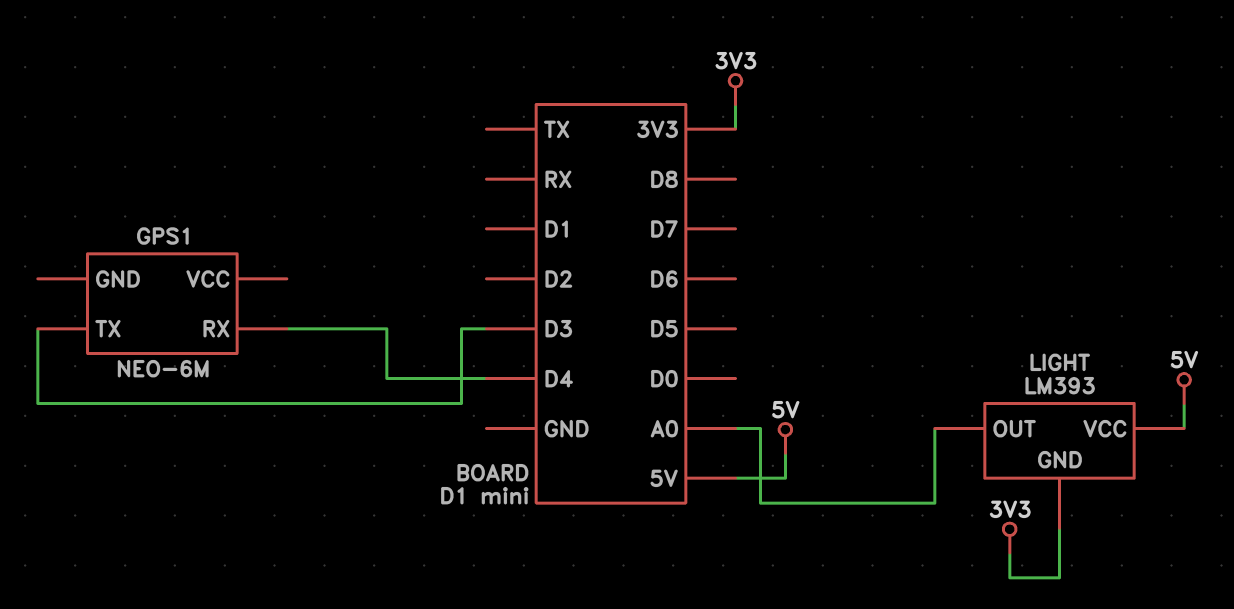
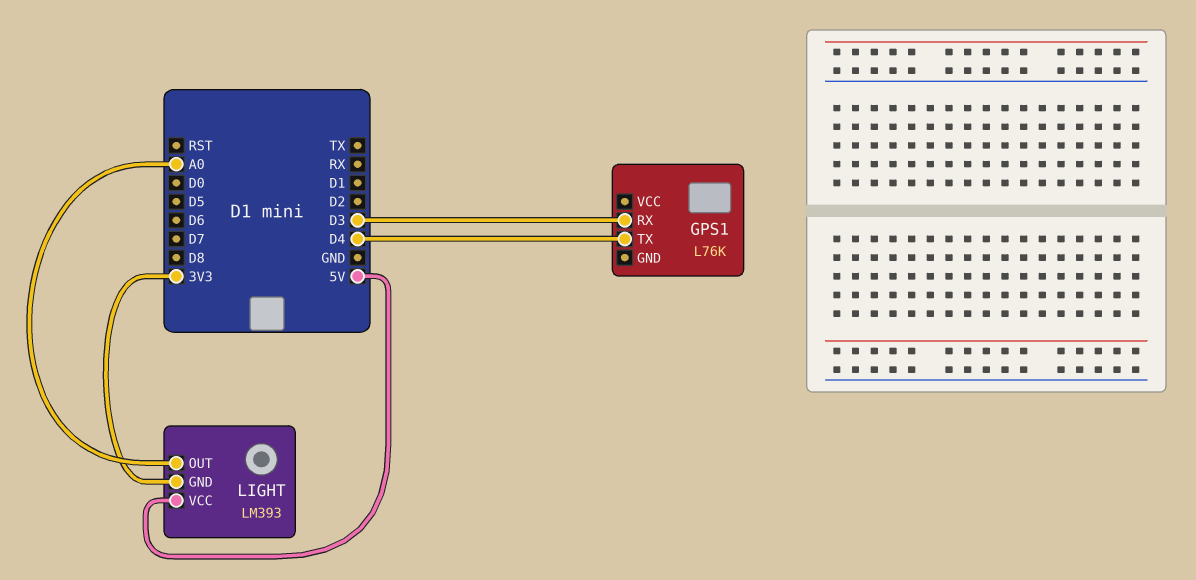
GPS1: NEO-6M -> L76K
GPS1 pin RX: D4 -> D3
GPS1 pin TX: D3 -> D4

